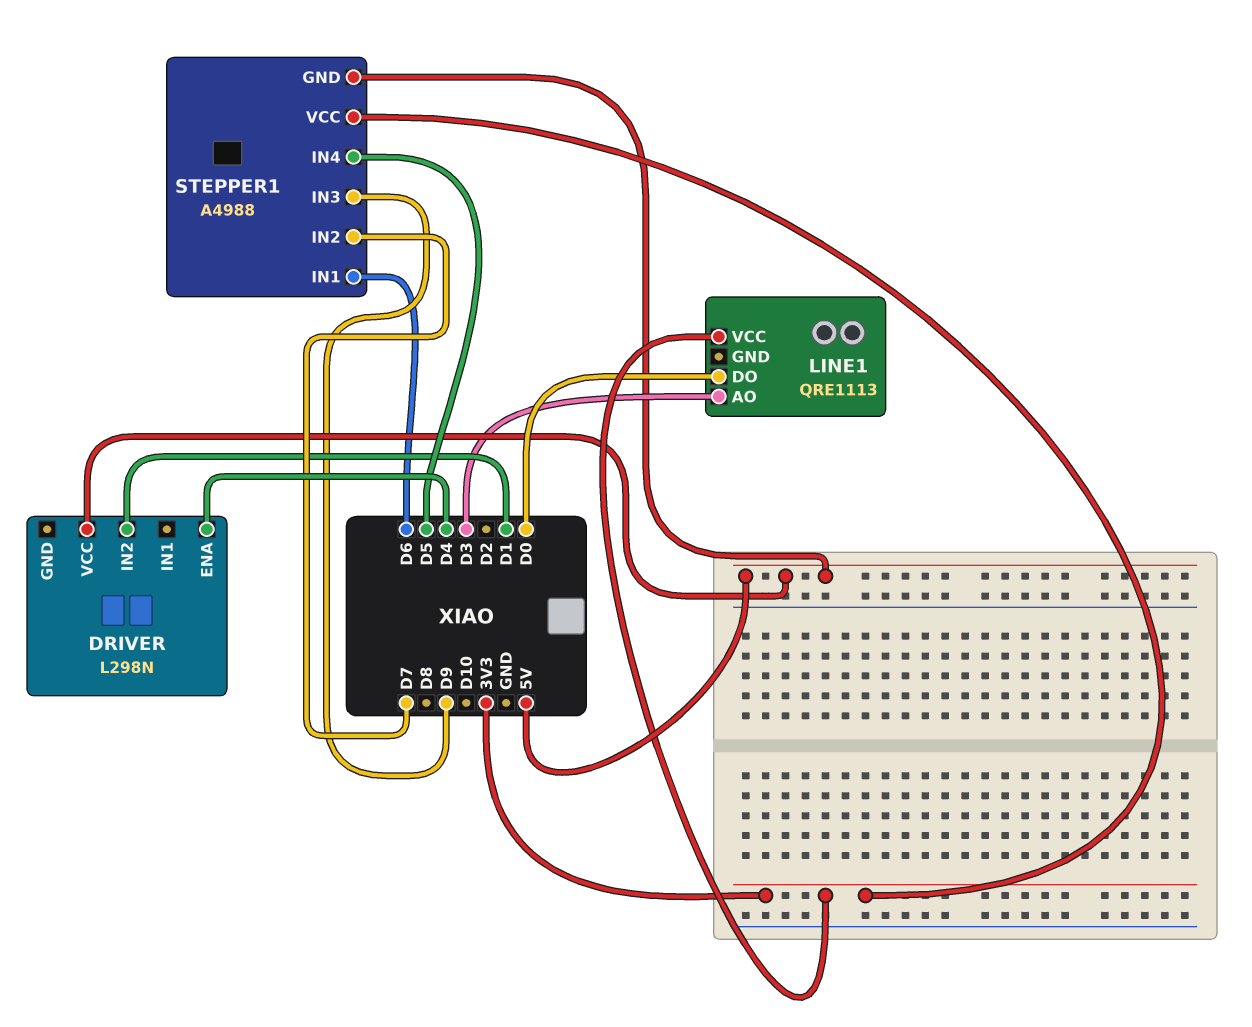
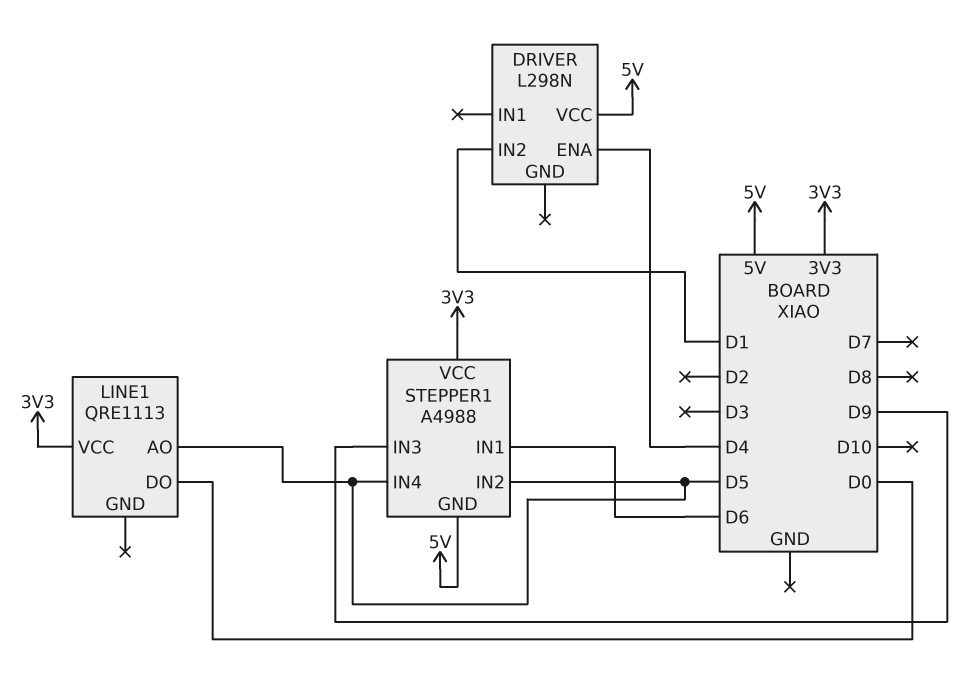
LINE1 pin AO: D3 -> D5
STEPPER1 pin IN2: D7 -> D5

